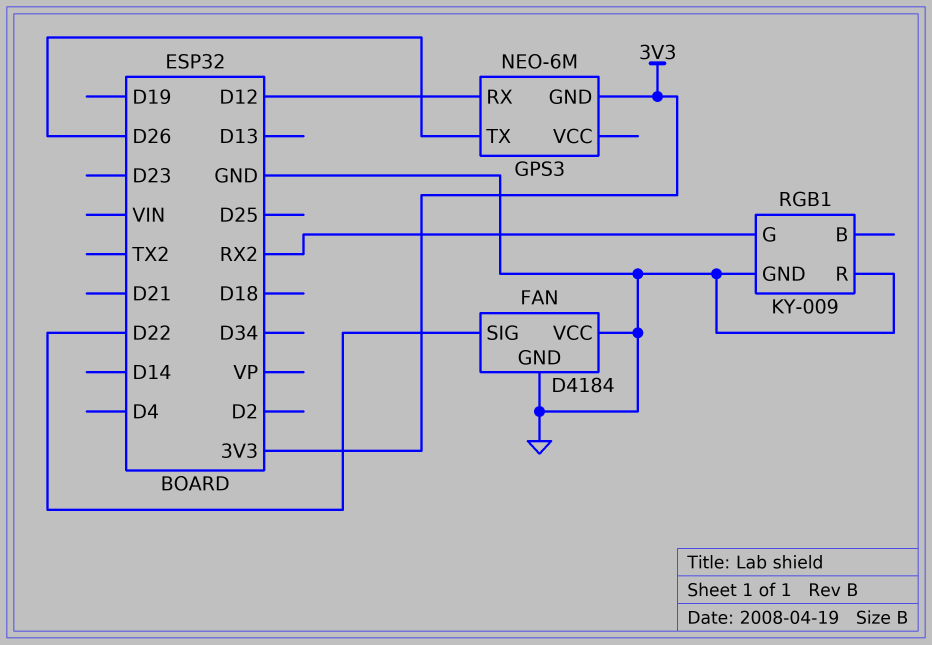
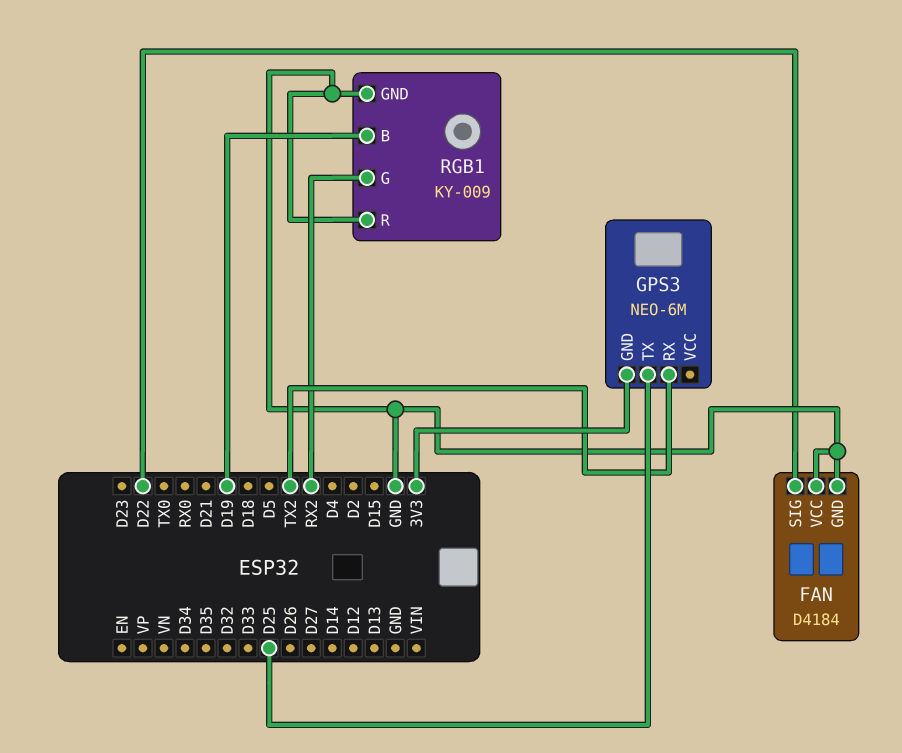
GPS3 pin RX: D12 -> TX2
GPS3 pin TX: D26 -> D25
RGB1 pin B: none -> D19

